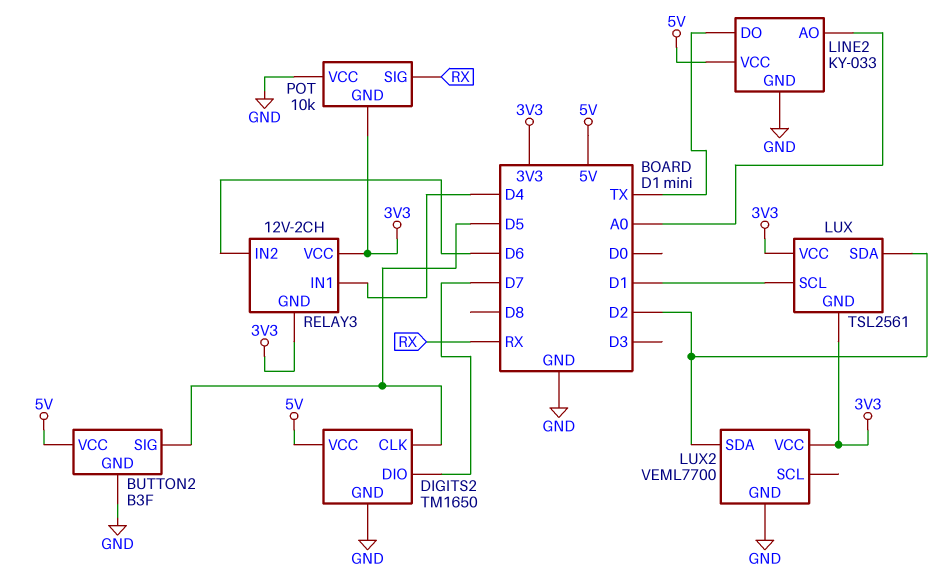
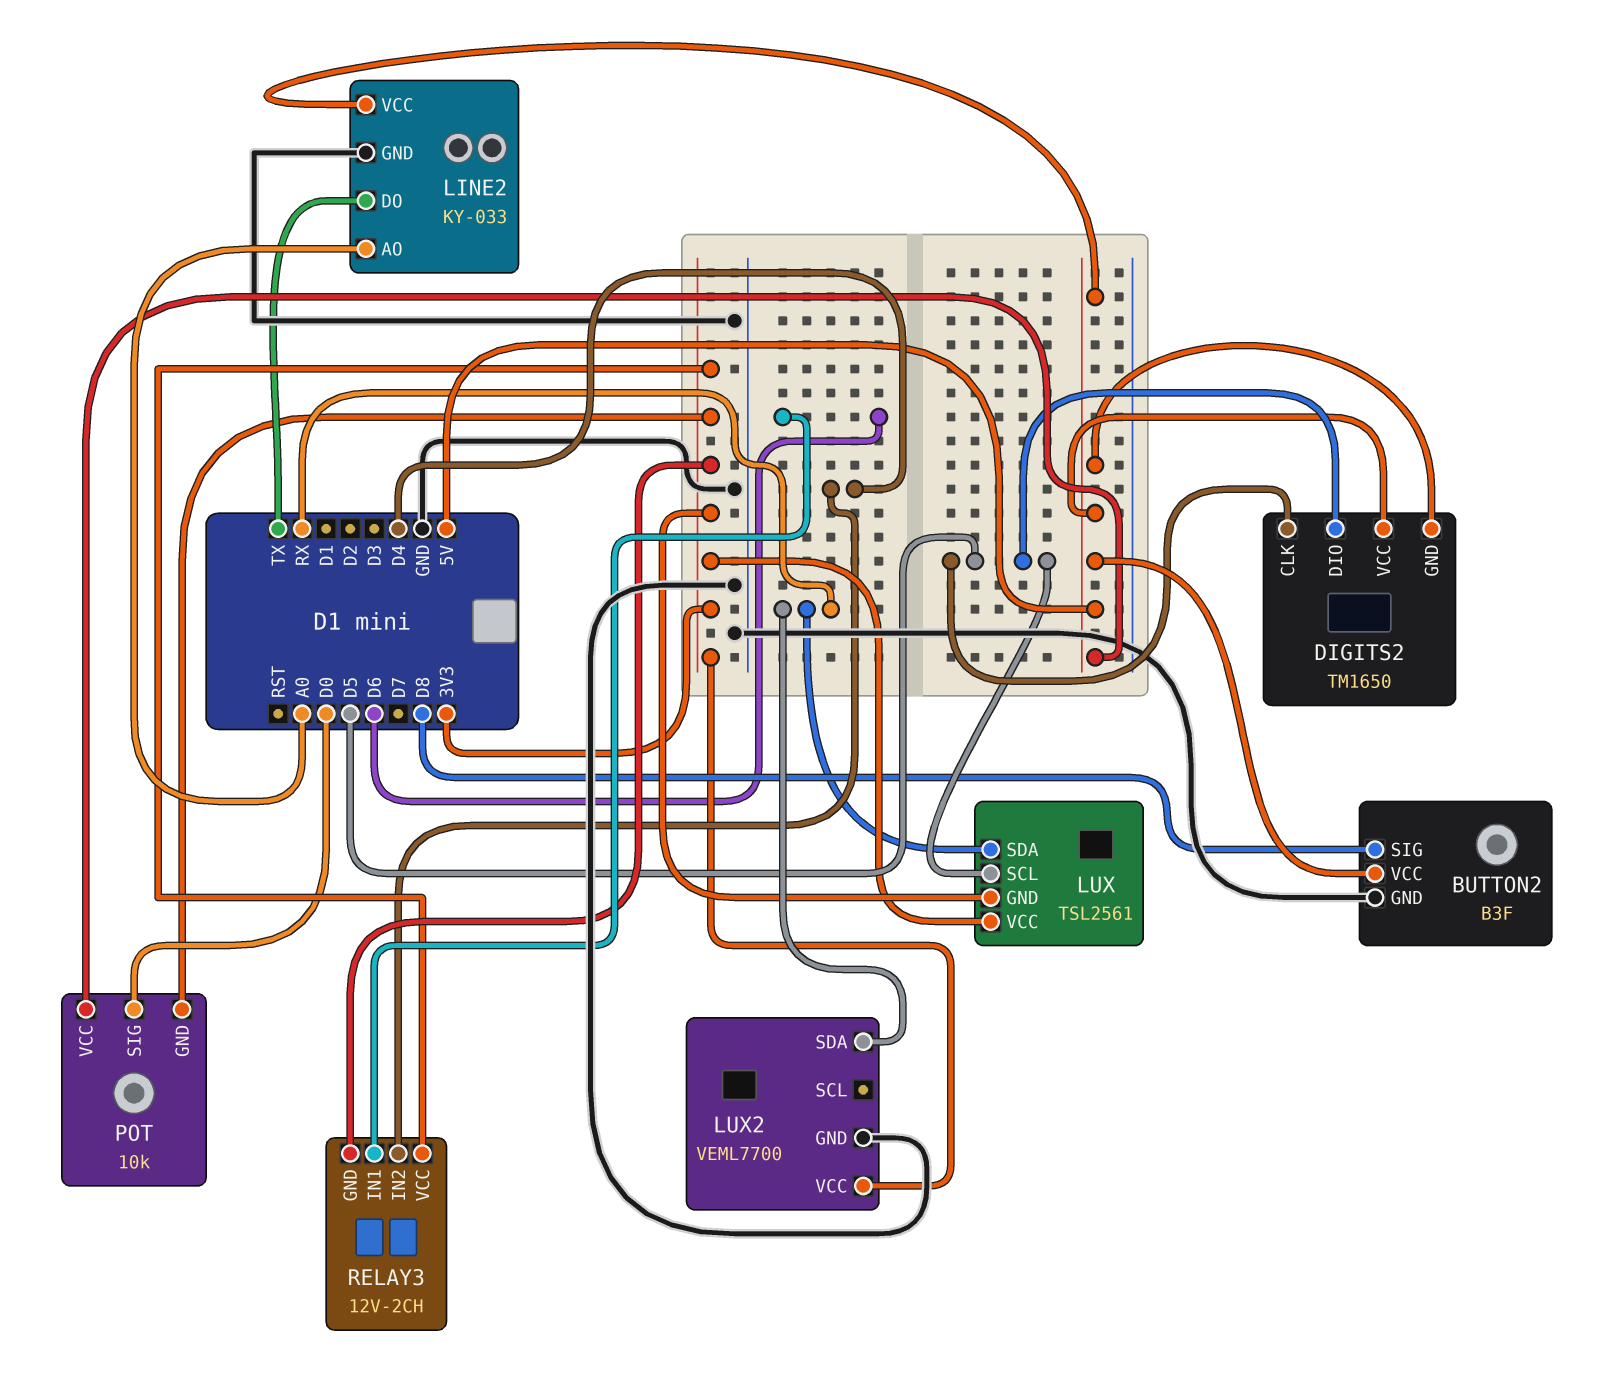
BUTTON2 pin SIG: D5 -> D8
DIGITS2 pin DIO: D7 -> D5
DIGITS2 pin GND: GND -> 5V
LUX pin SCL: D1 -> D5
LUX pin SDA: D2 -> RX
LUX2 pin SDA: D2 -> RX
POT pin SIG: RX -> D0
POT pin VCC: GND -> 5V
RELAY3 pin IN1: D4 -> D6
RELAY3 pin IN2: D6 -> D4

